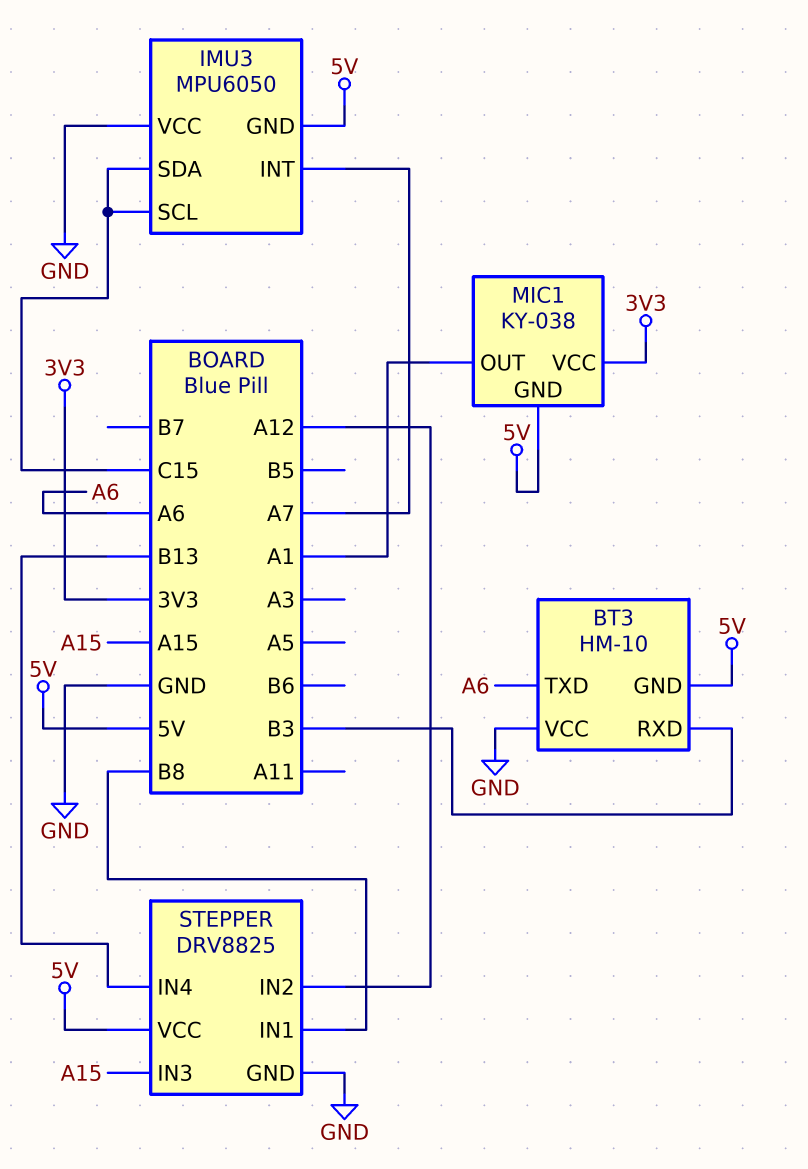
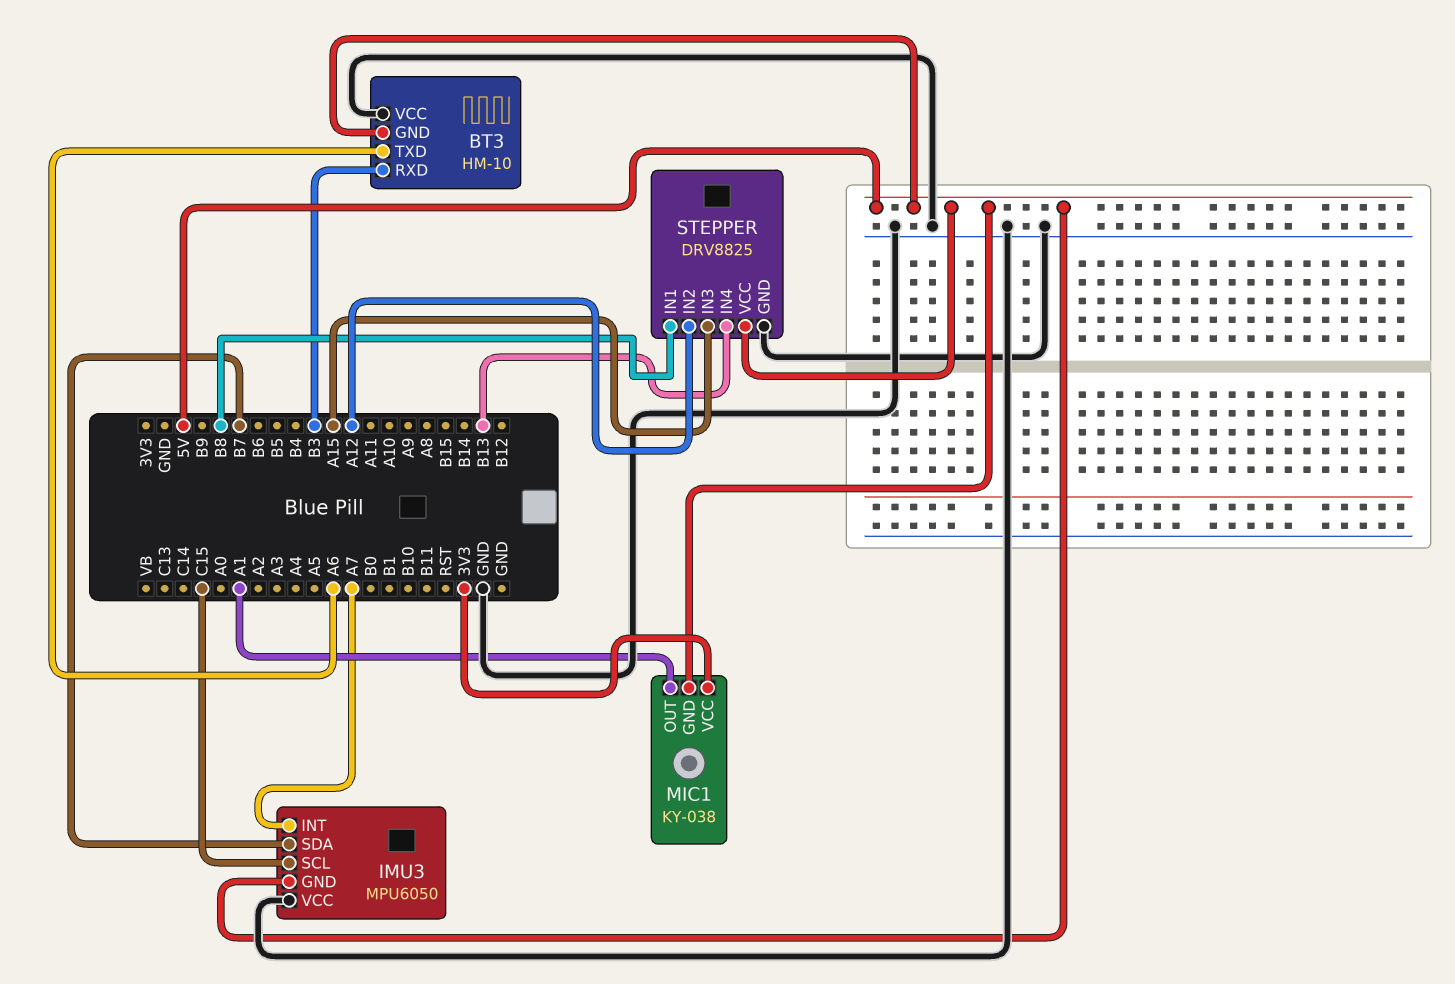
IMU3 pin SDA: C15 -> B7

